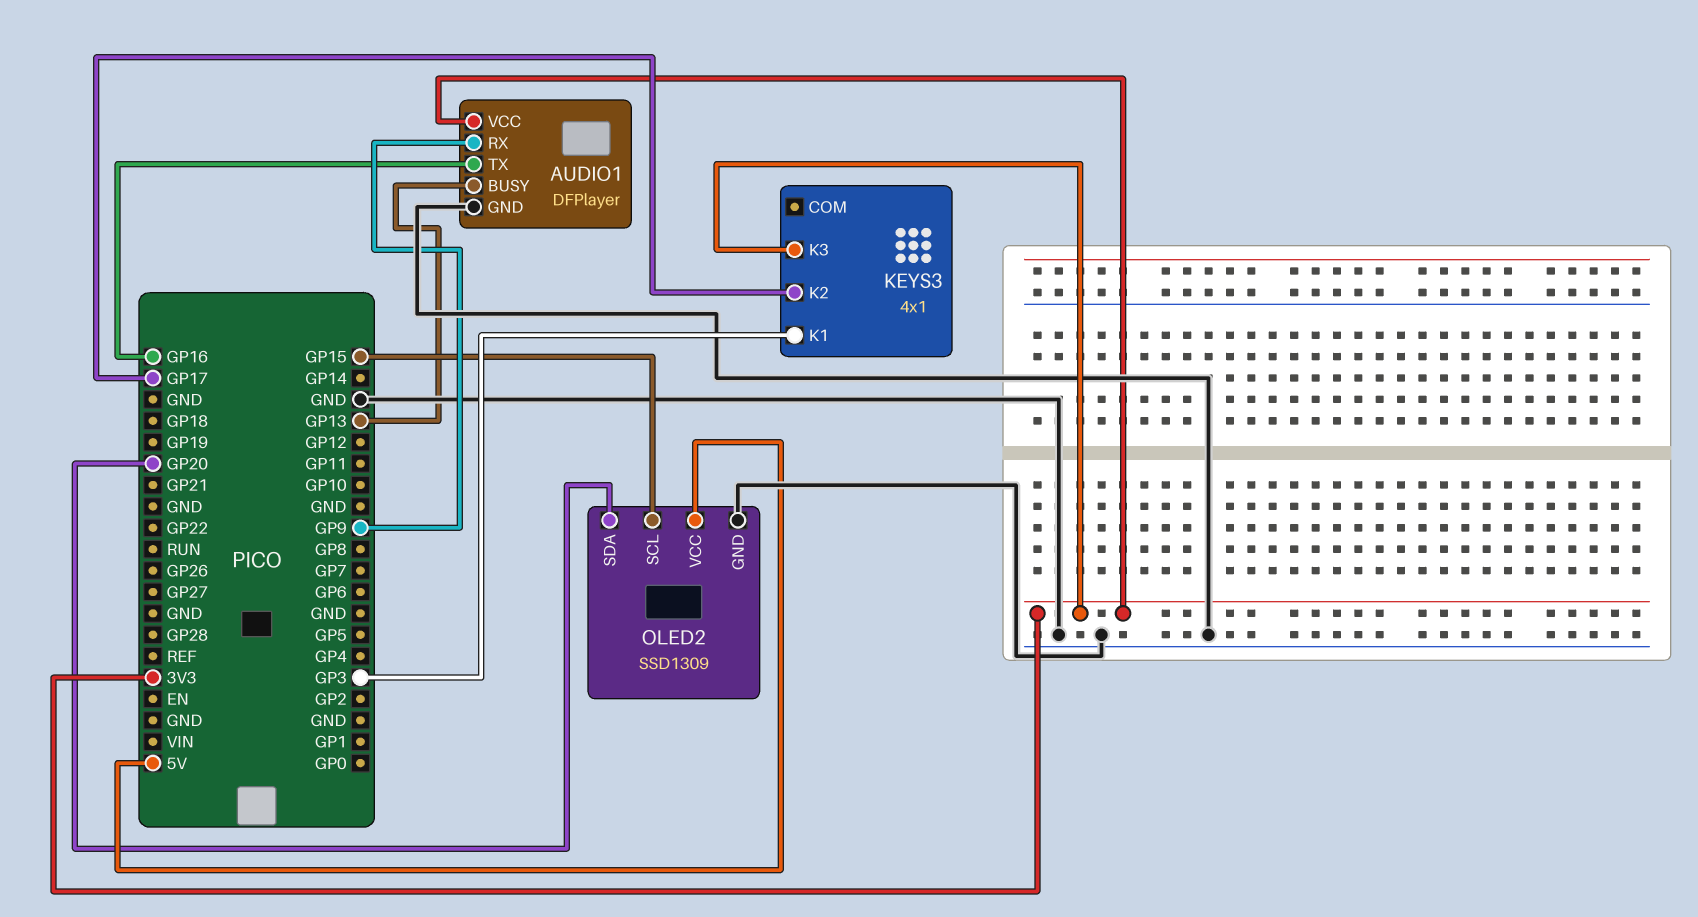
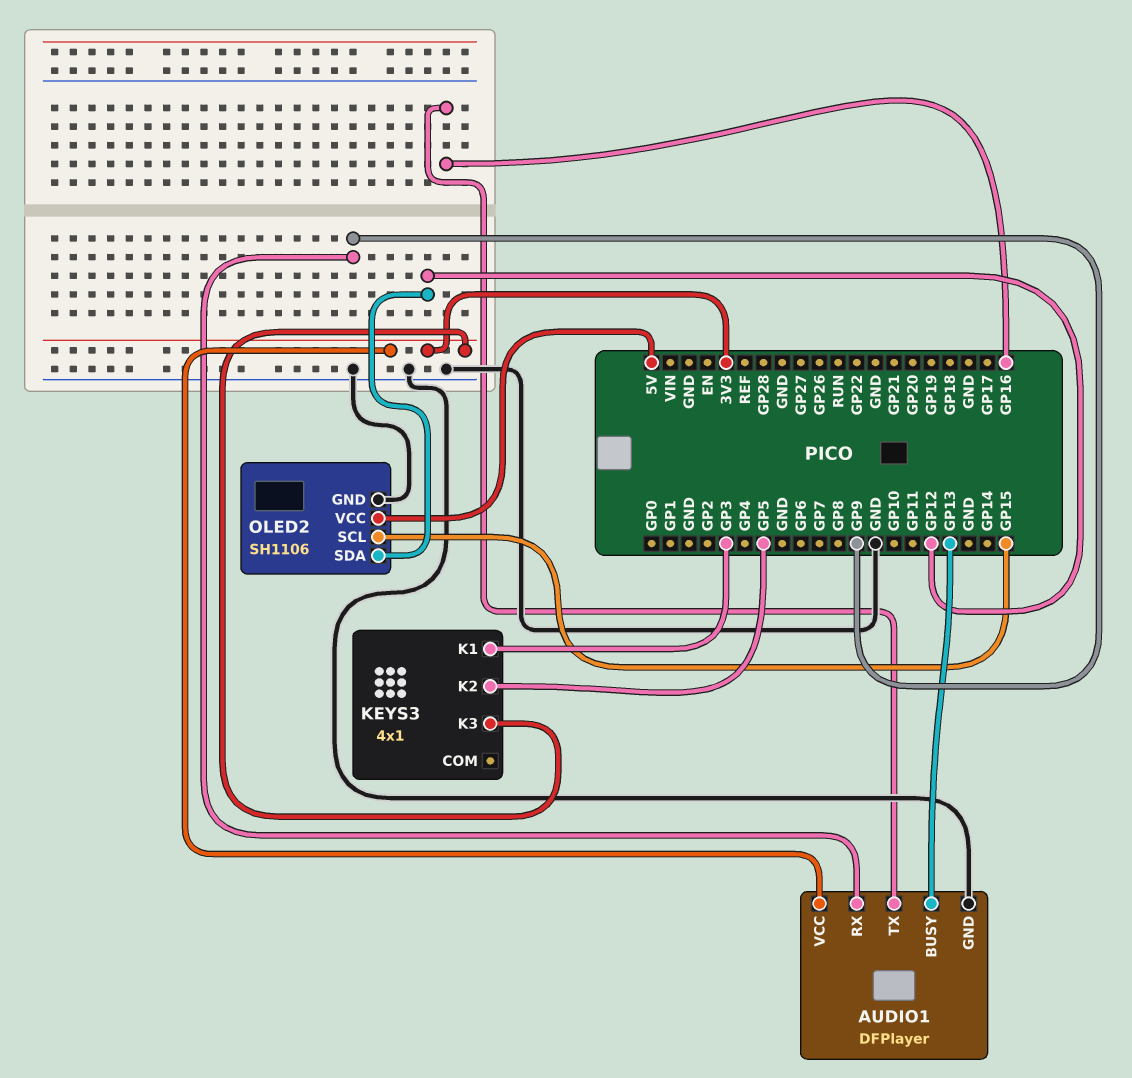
KEYS3 pin K2: GP17 -> GP5
OLED2: SSD1309 -> SH1106
OLED2 pin SDA: GP20 -> GP12

